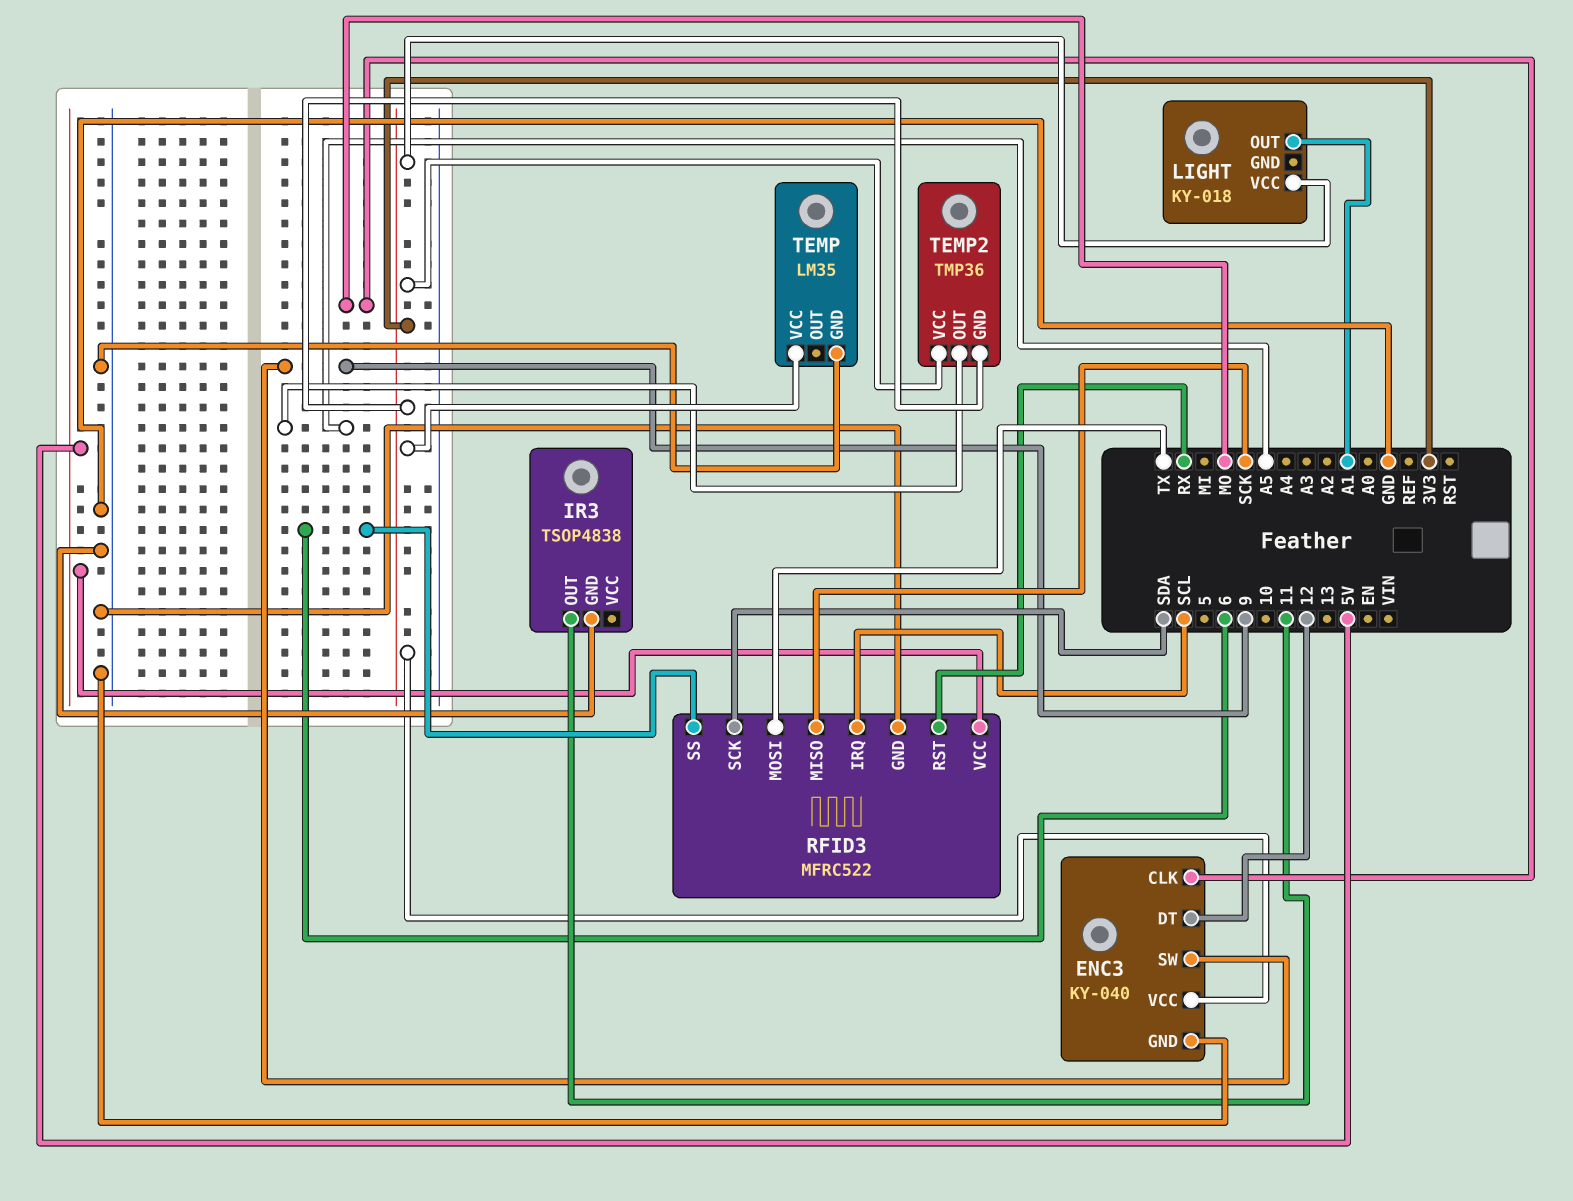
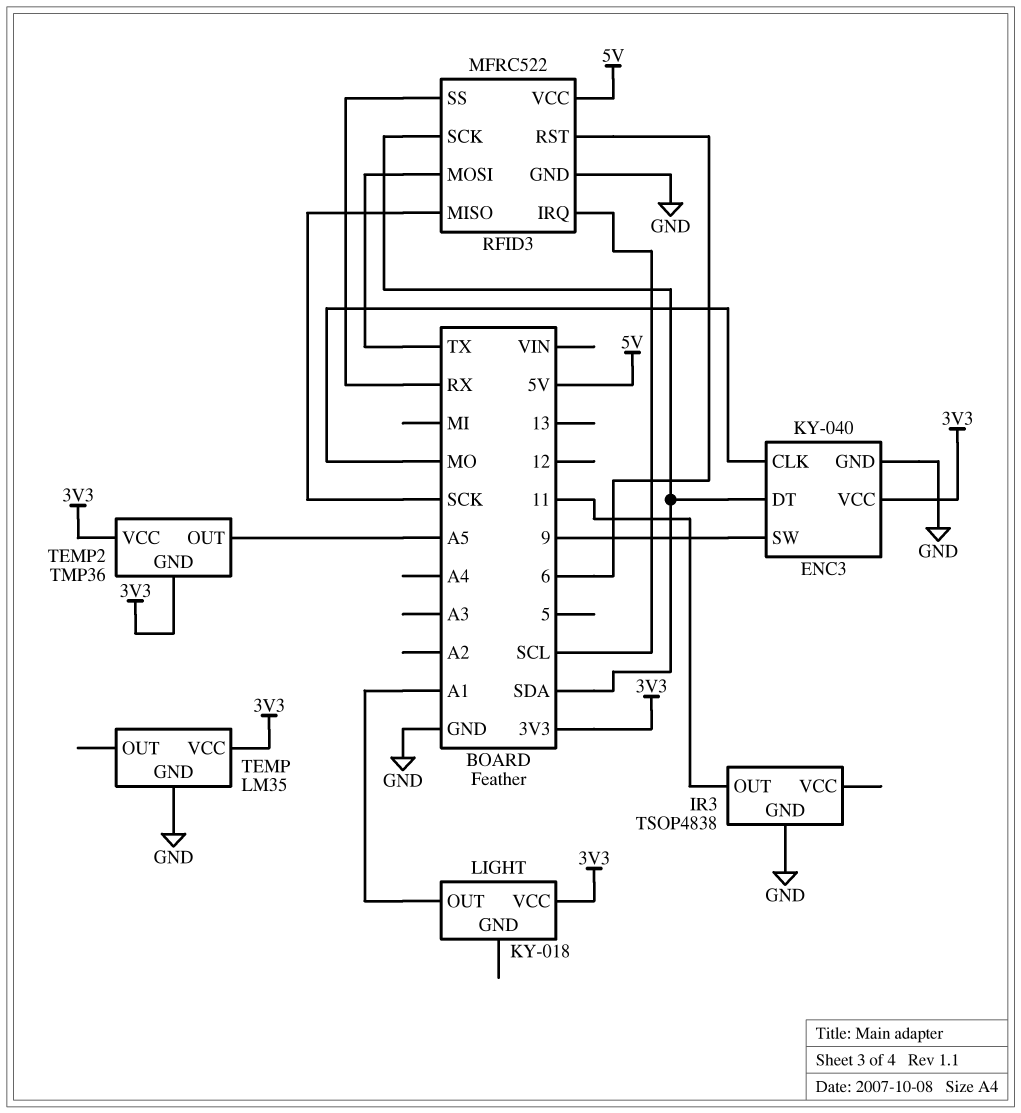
ENC3 pin DT: 12 -> SDA
RFID3 pin RST: RX -> 6
RFID3 pin SS: 6 -> RX

